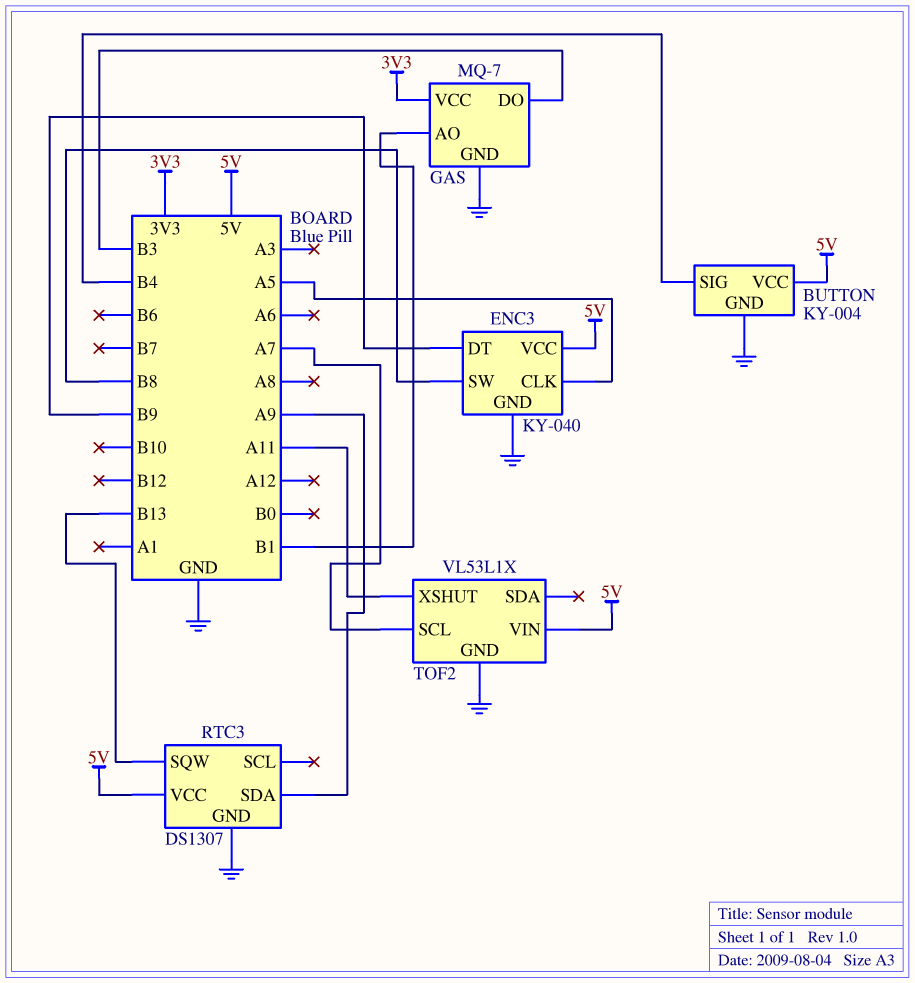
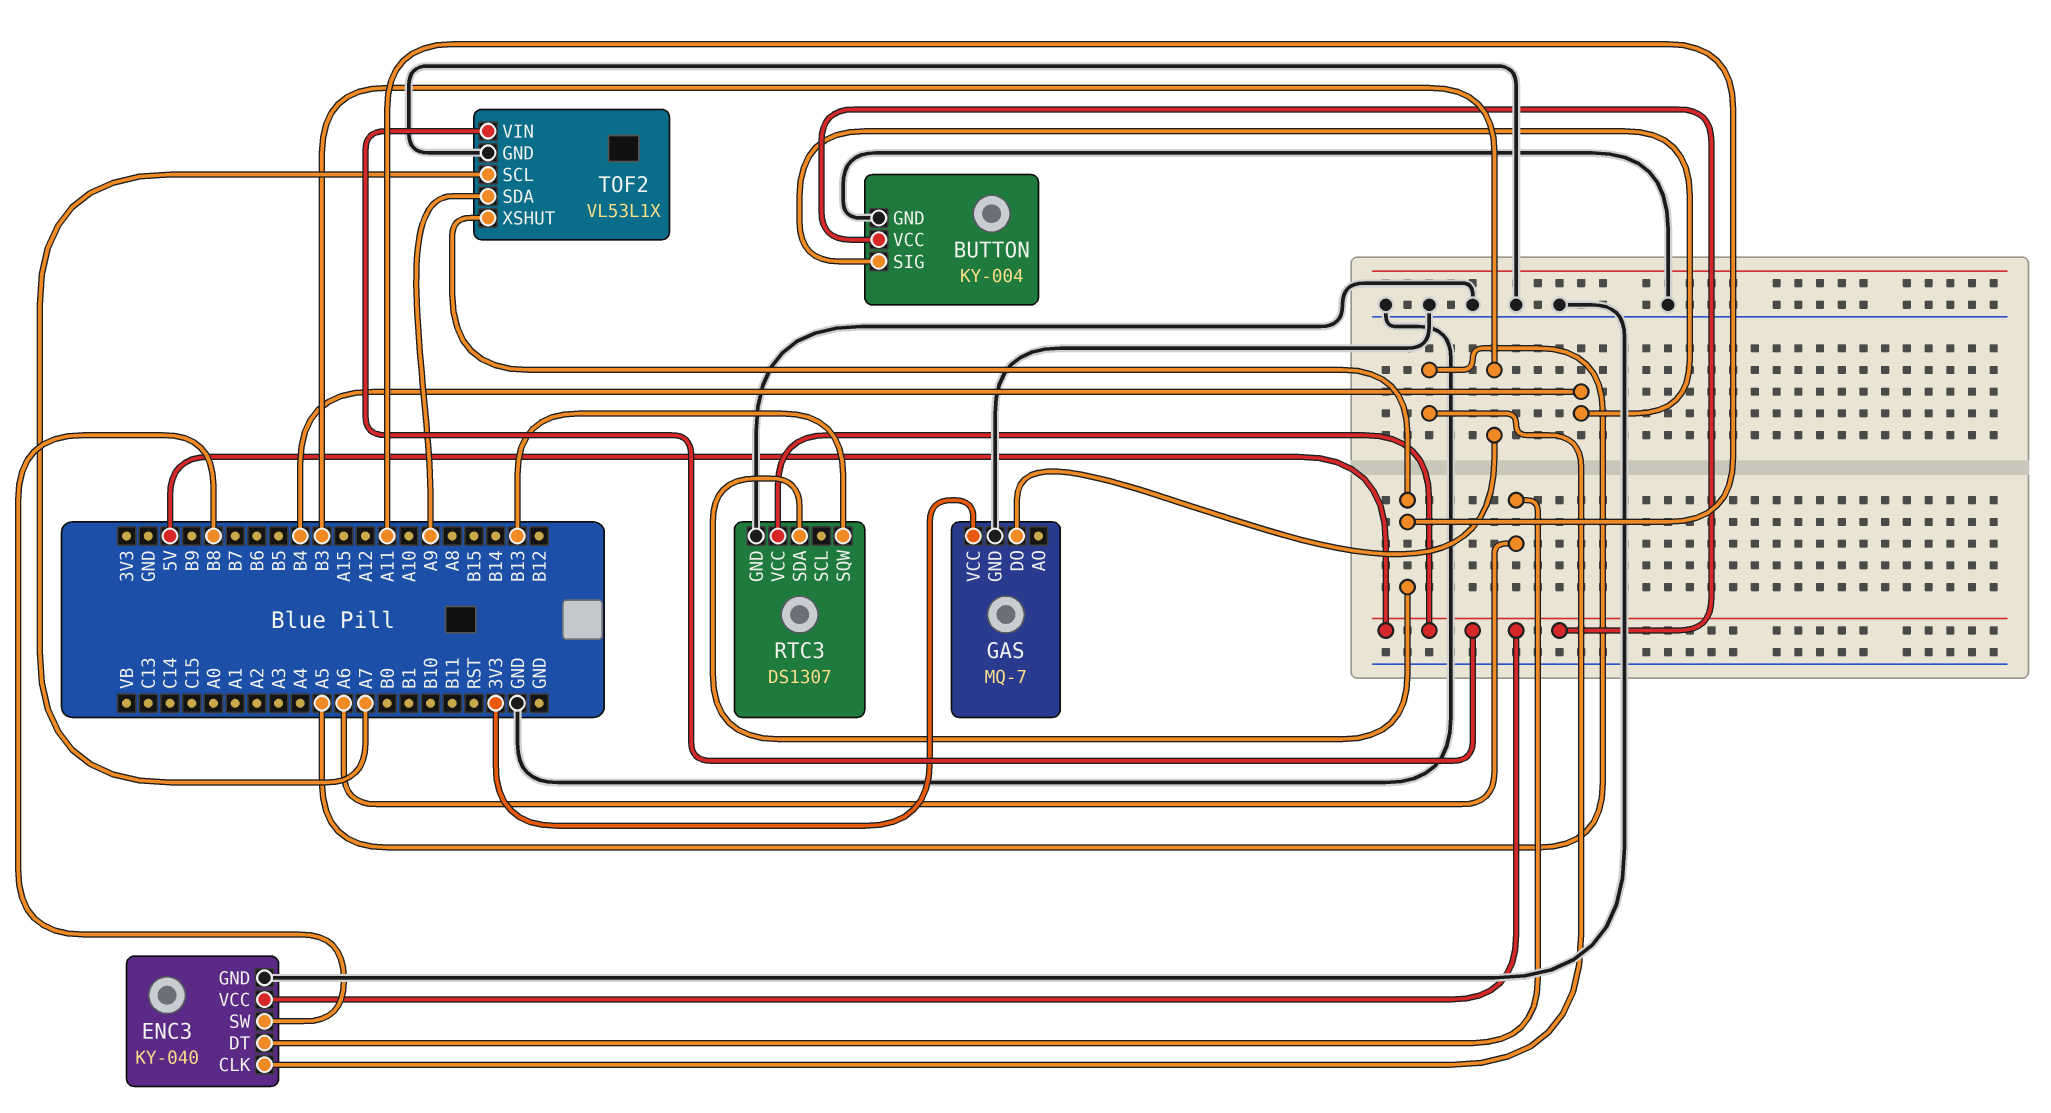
ENC3 pin DT: B9 -> A6
GAS pin AO: B1 -> none
RTC3 pin SDA: A9 -> A11
TOF2 pin SDA: none -> A9

